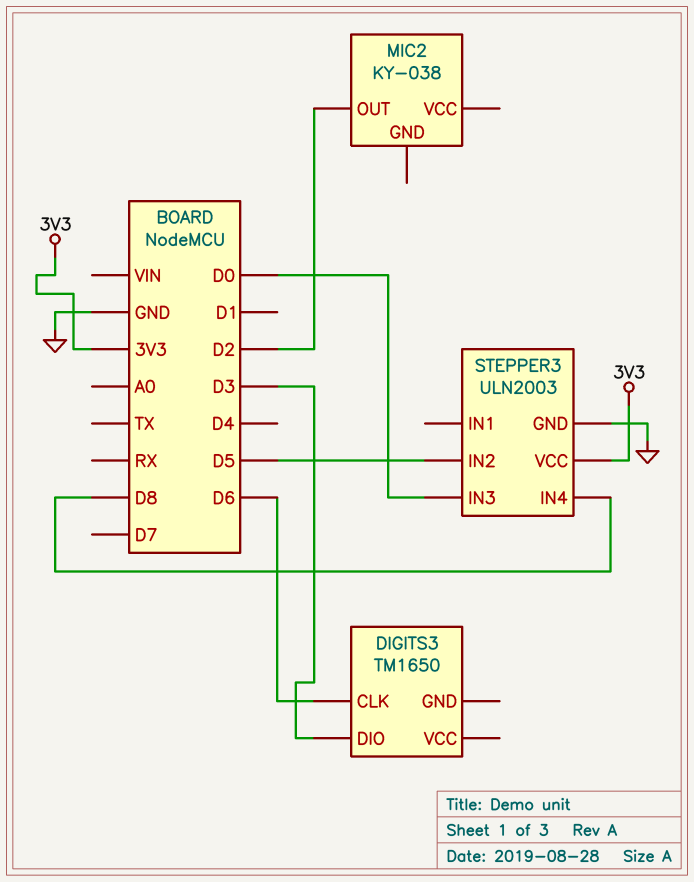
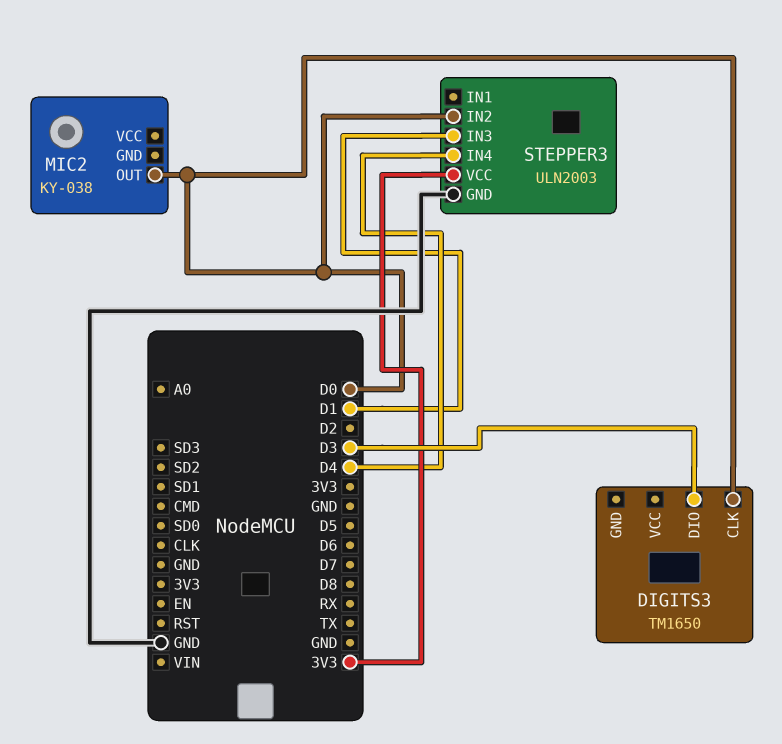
DIGITS3 pin CLK: D6 -> D0
MIC2 pin OUT: D2 -> D0
STEPPER3 pin IN2: D5 -> D0
STEPPER3 pin IN3: D0 -> D1
STEPPER3 pin IN4: D8 -> D4

